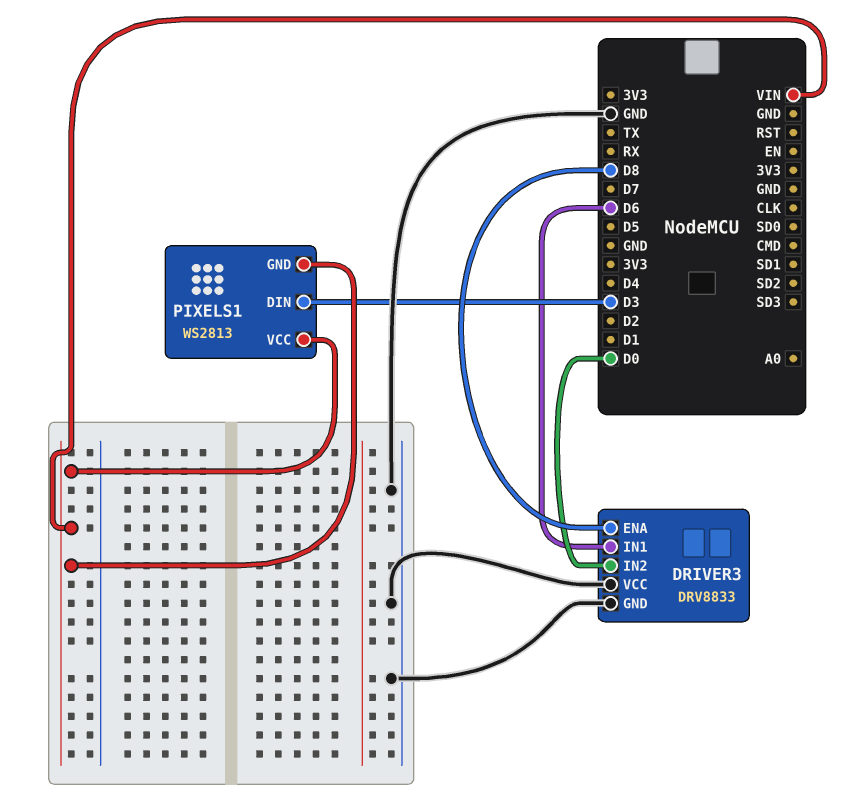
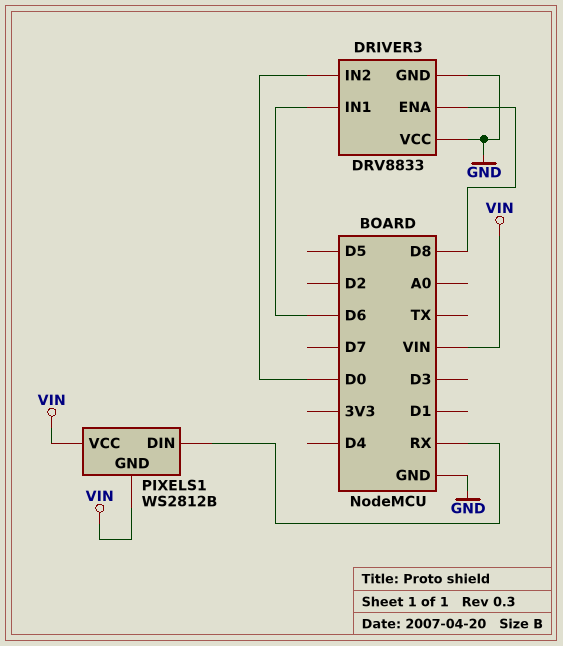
PIXELS1: WS2813 -> WS2812B
PIXELS1 pin DIN: D3 -> RX

